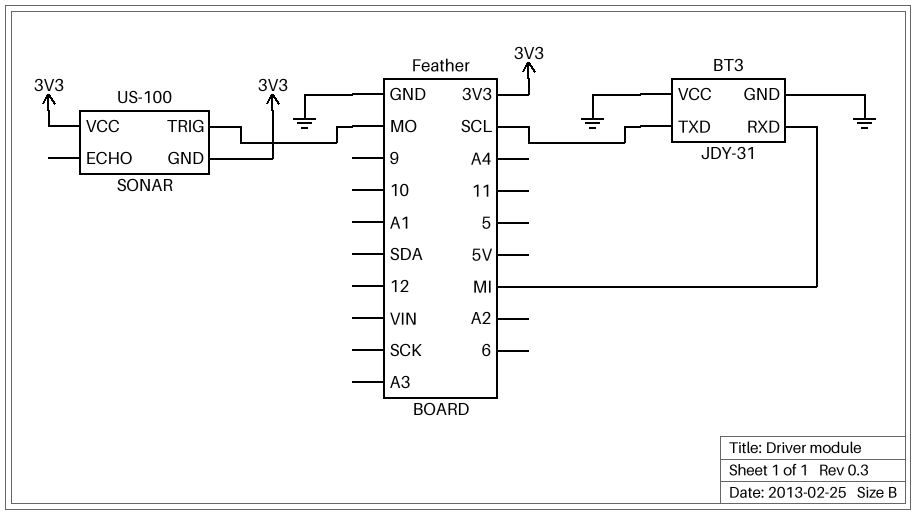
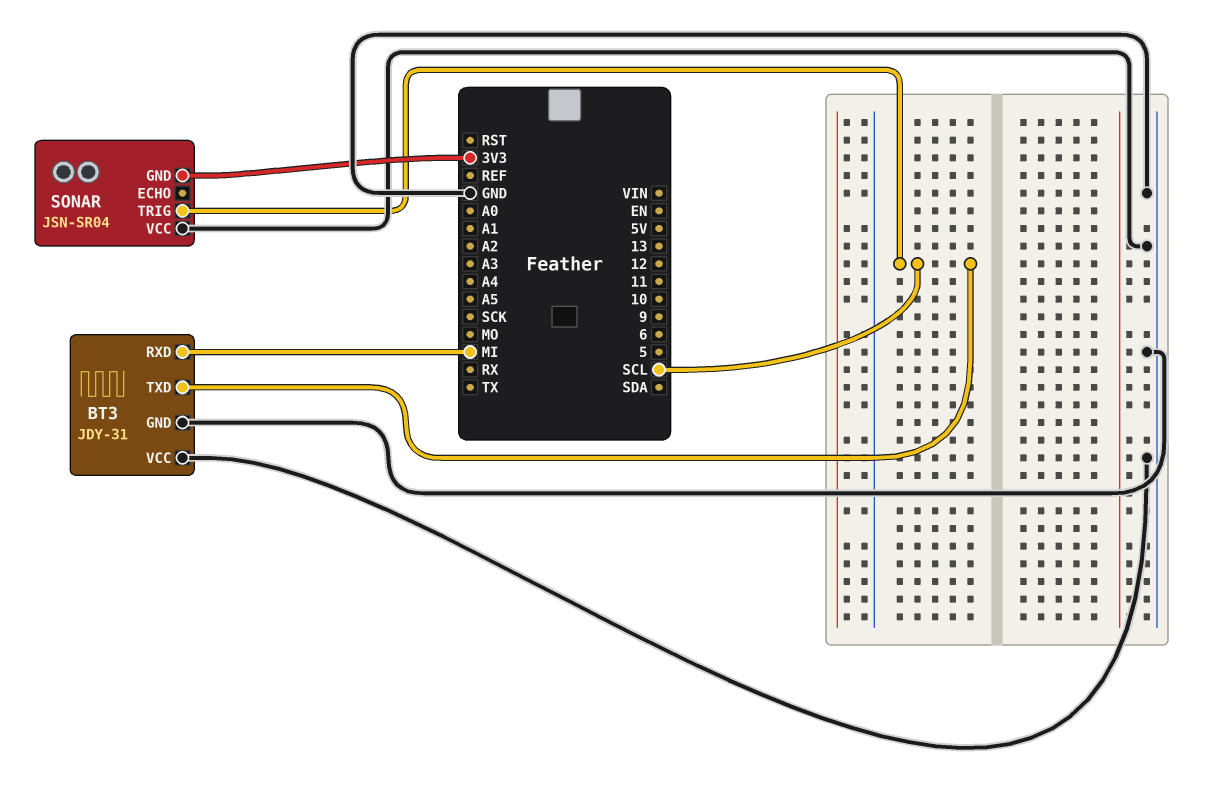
SONAR: US-100 -> JSN-SR04
SONAR pin TRIG: MO -> SCL
SONAR pin VCC: 3V3 -> GND

